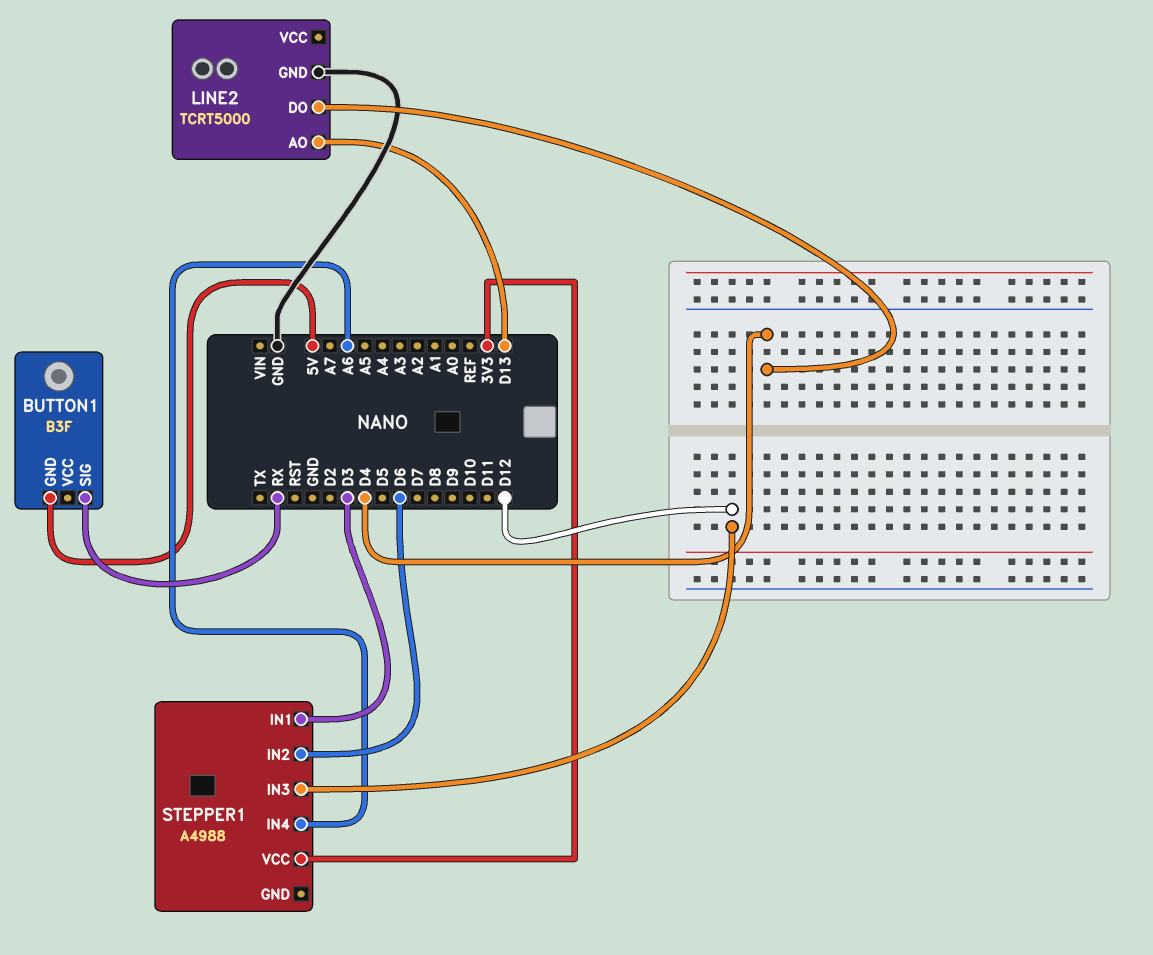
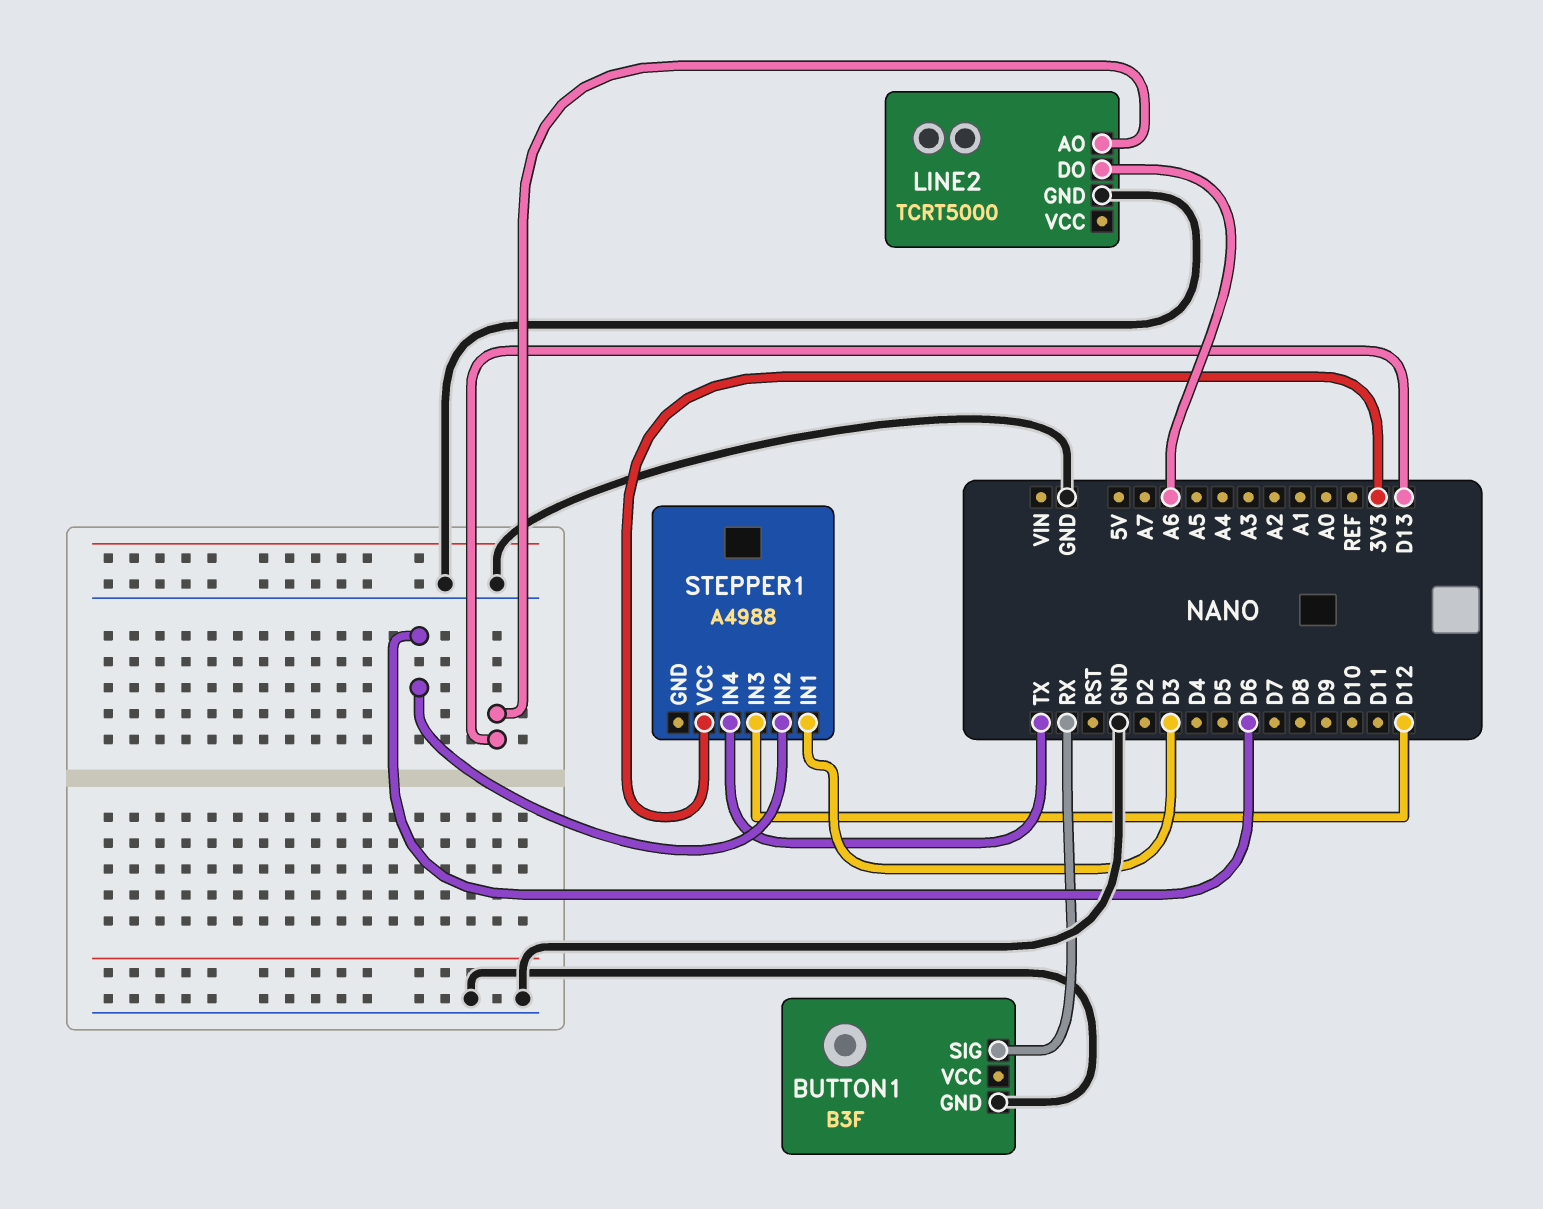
BUTTON1 pin GND: 5V -> GND
LINE2 pin DO: D4 -> A6
STEPPER1 pin IN4: A6 -> TX

